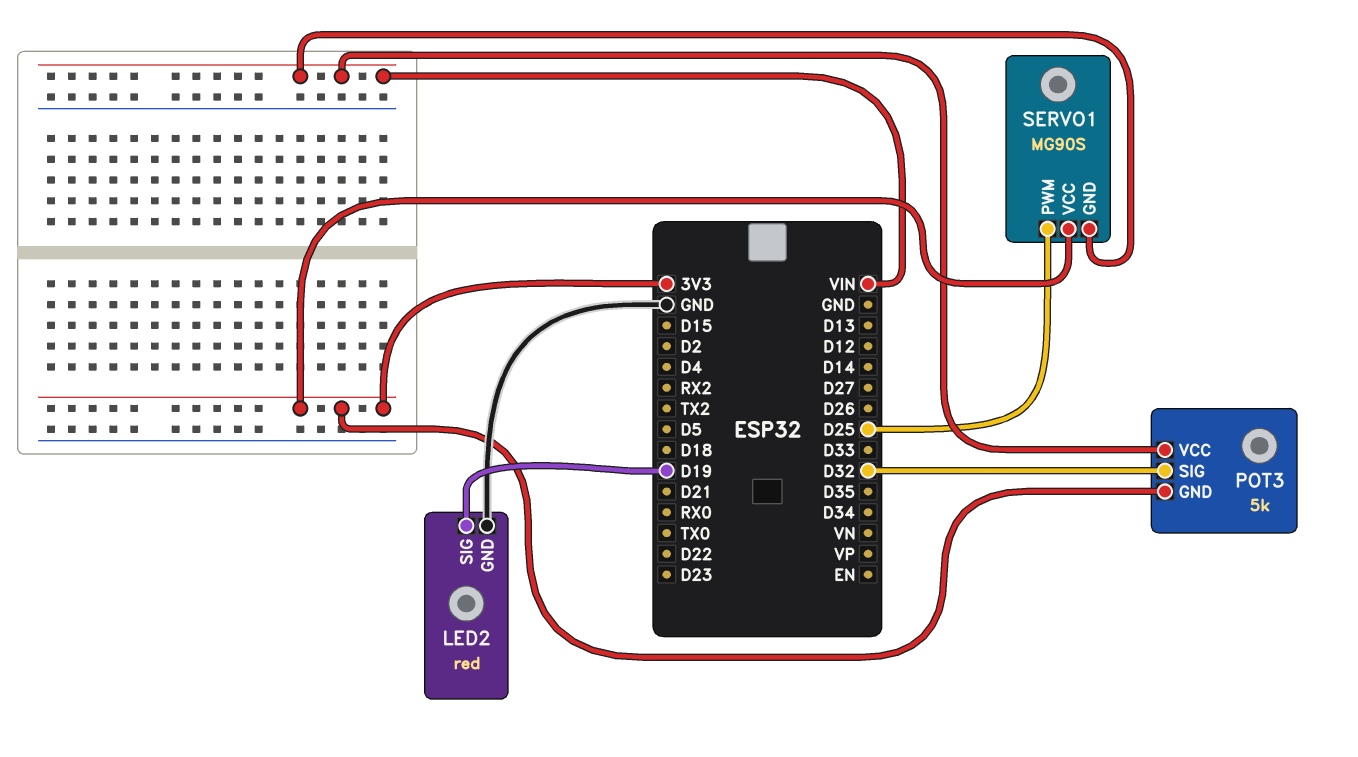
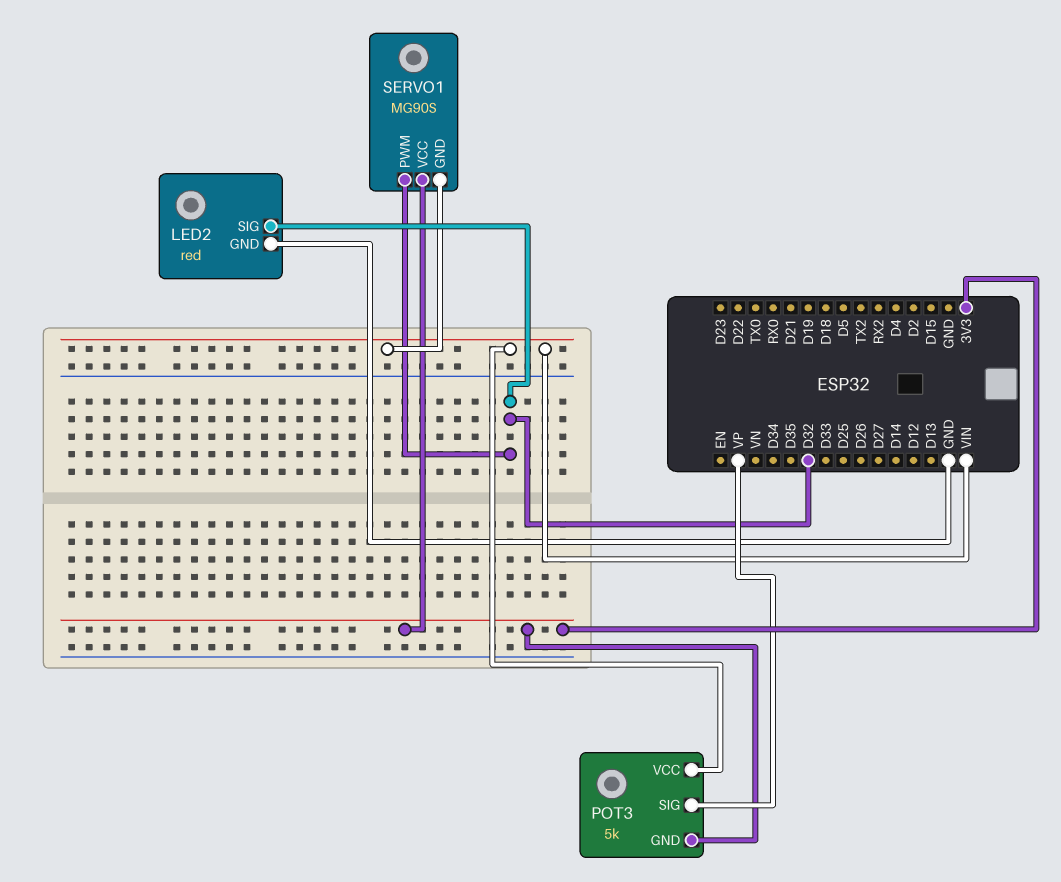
LED2 pin SIG: D19 -> D32
POT3 pin SIG: D32 -> VP
SERVO1 pin PWM: D25 -> D32

